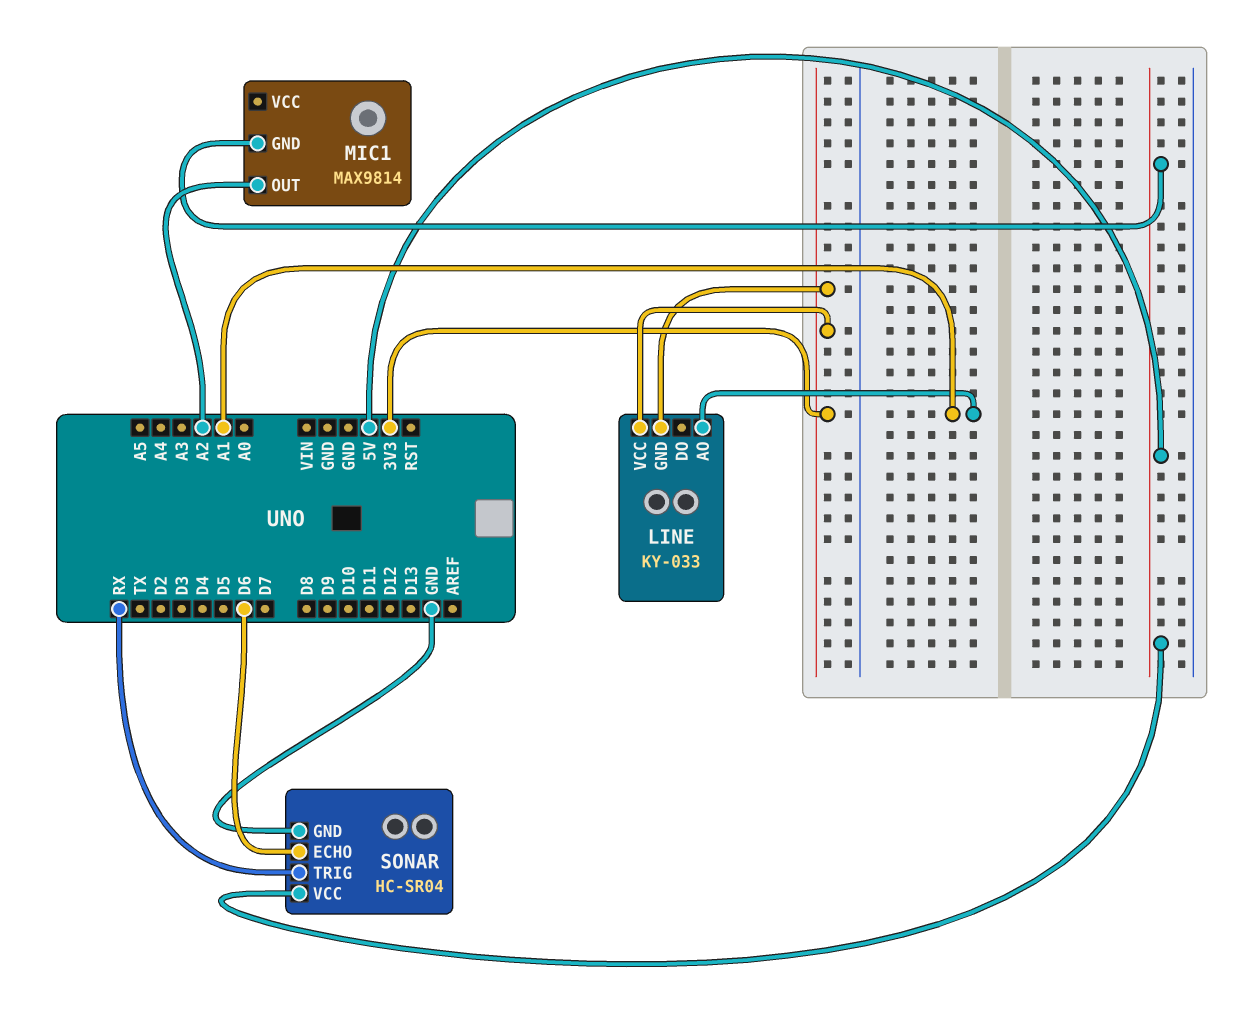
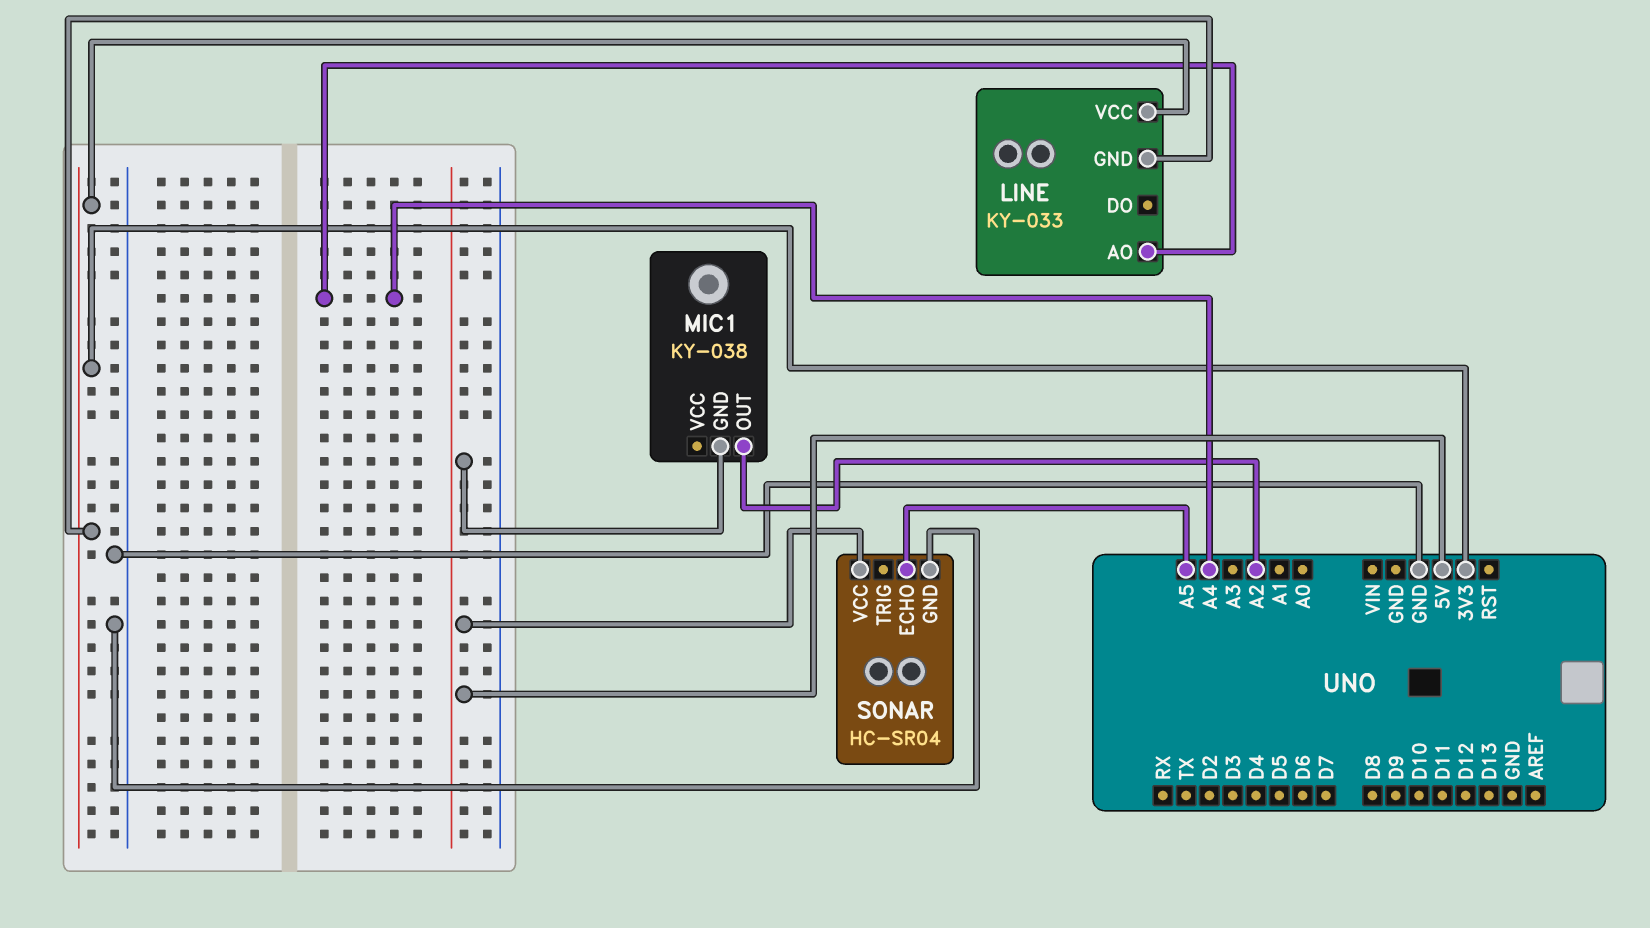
LINE pin AO: A1 -> A4
MIC1: MAX9814 -> KY-038
SONAR pin ECHO: D6 -> A5
SONAR pin TRIG: RX -> none

